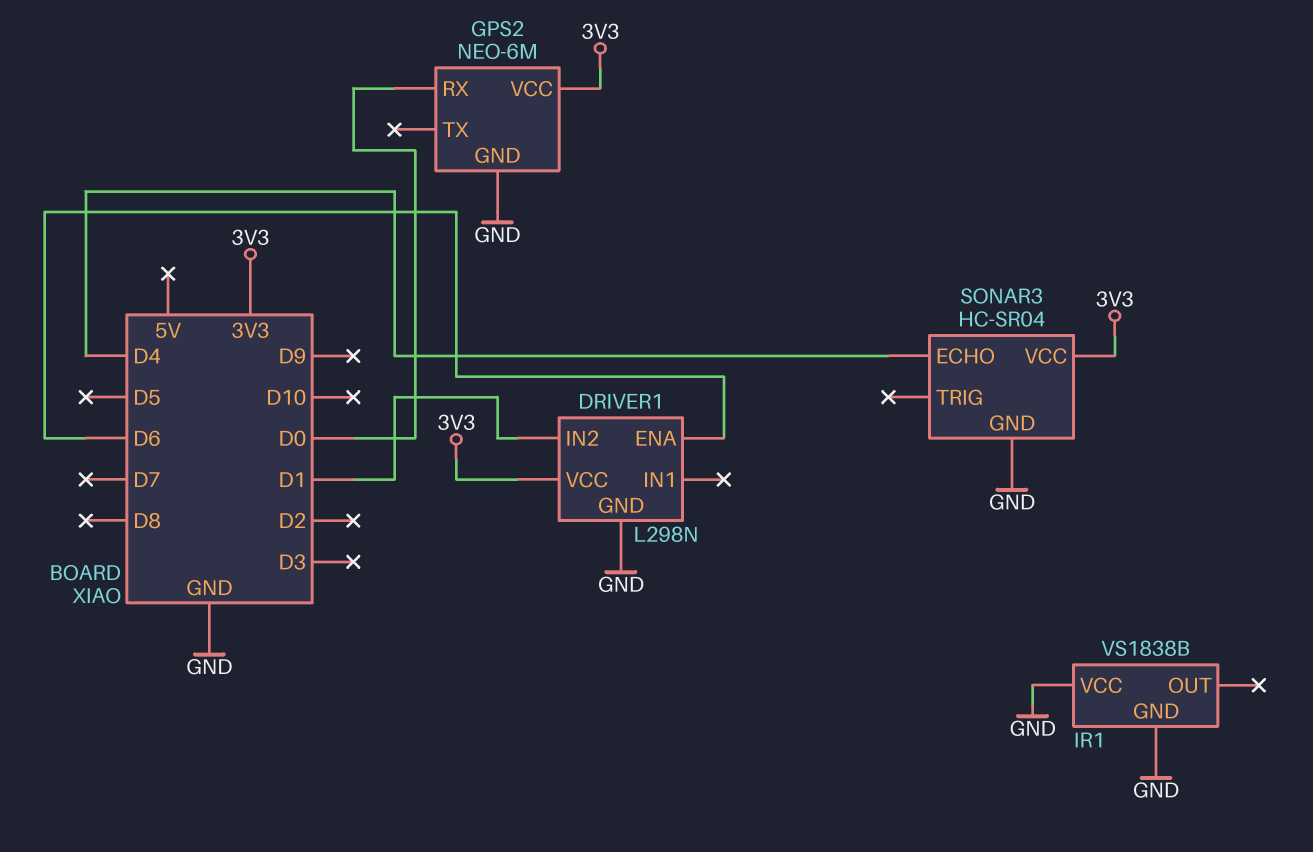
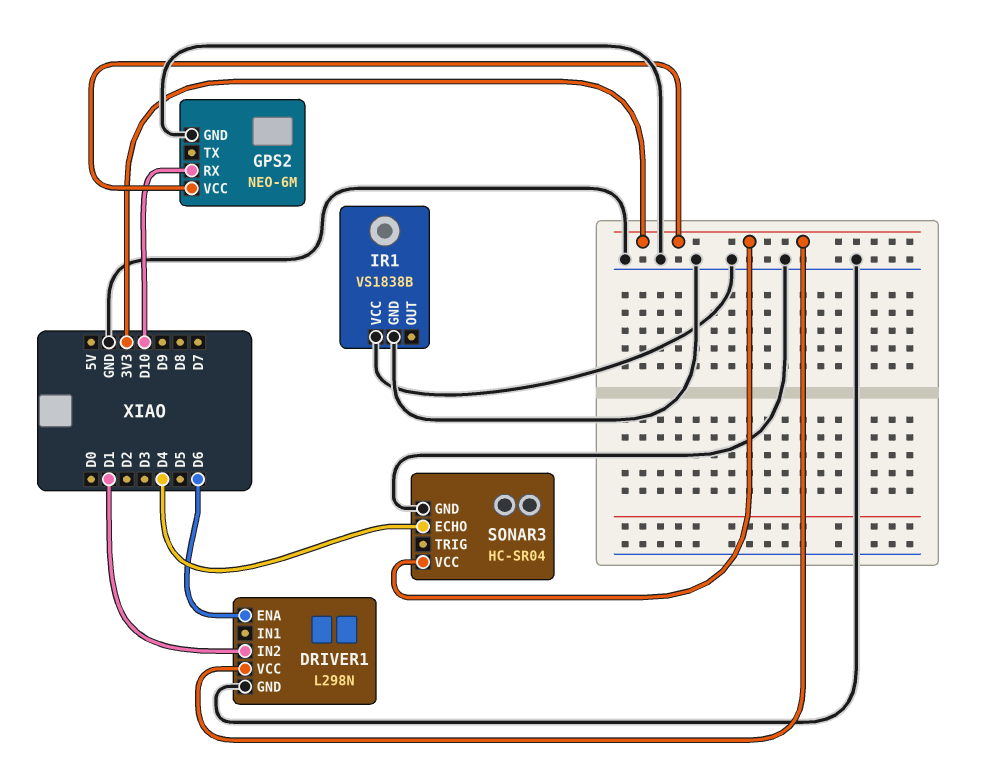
GPS2 pin RX: D0 -> D10

